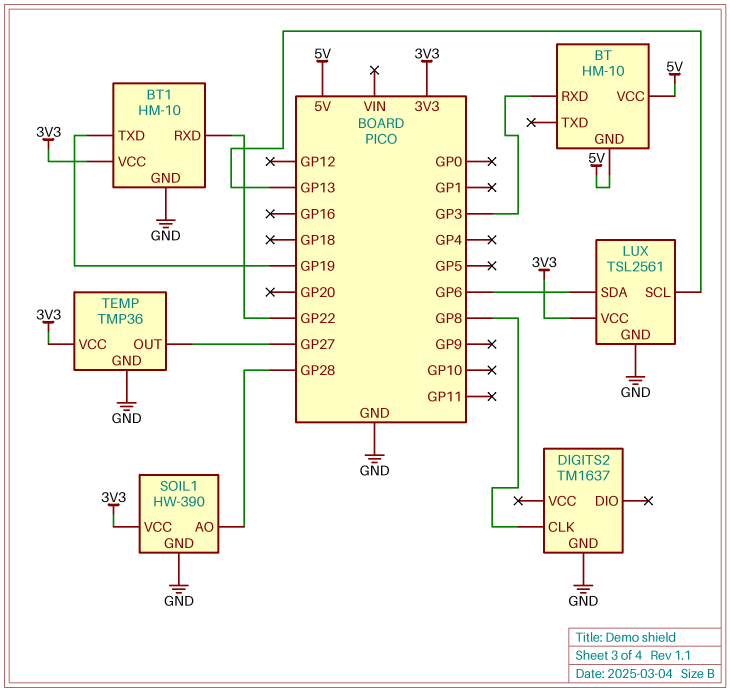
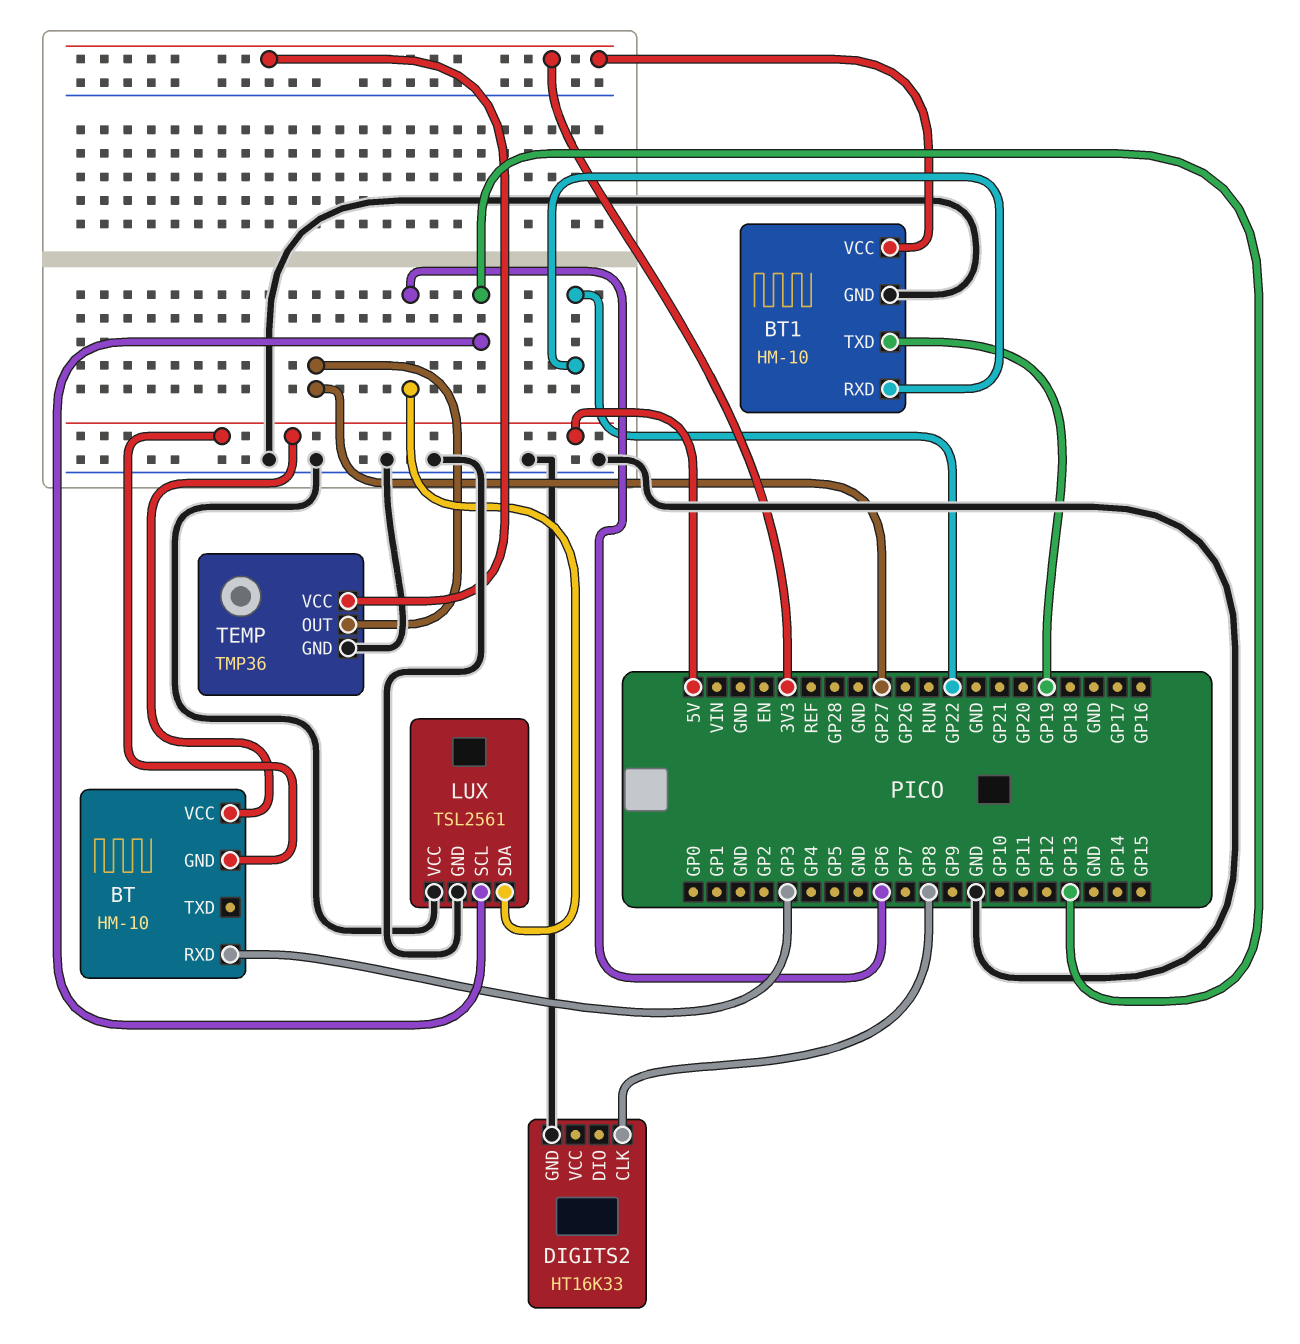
DIGITS2: TM1637 -> HT16K33
LUX pin VCC: 3V3 -> GND
SOIL1: HW-390 -> none
SOIL1 pin AO: GP28 -> none
SOIL1 pin GND: GND -> none
SOIL1 pin VCC: 3V3 -> none

